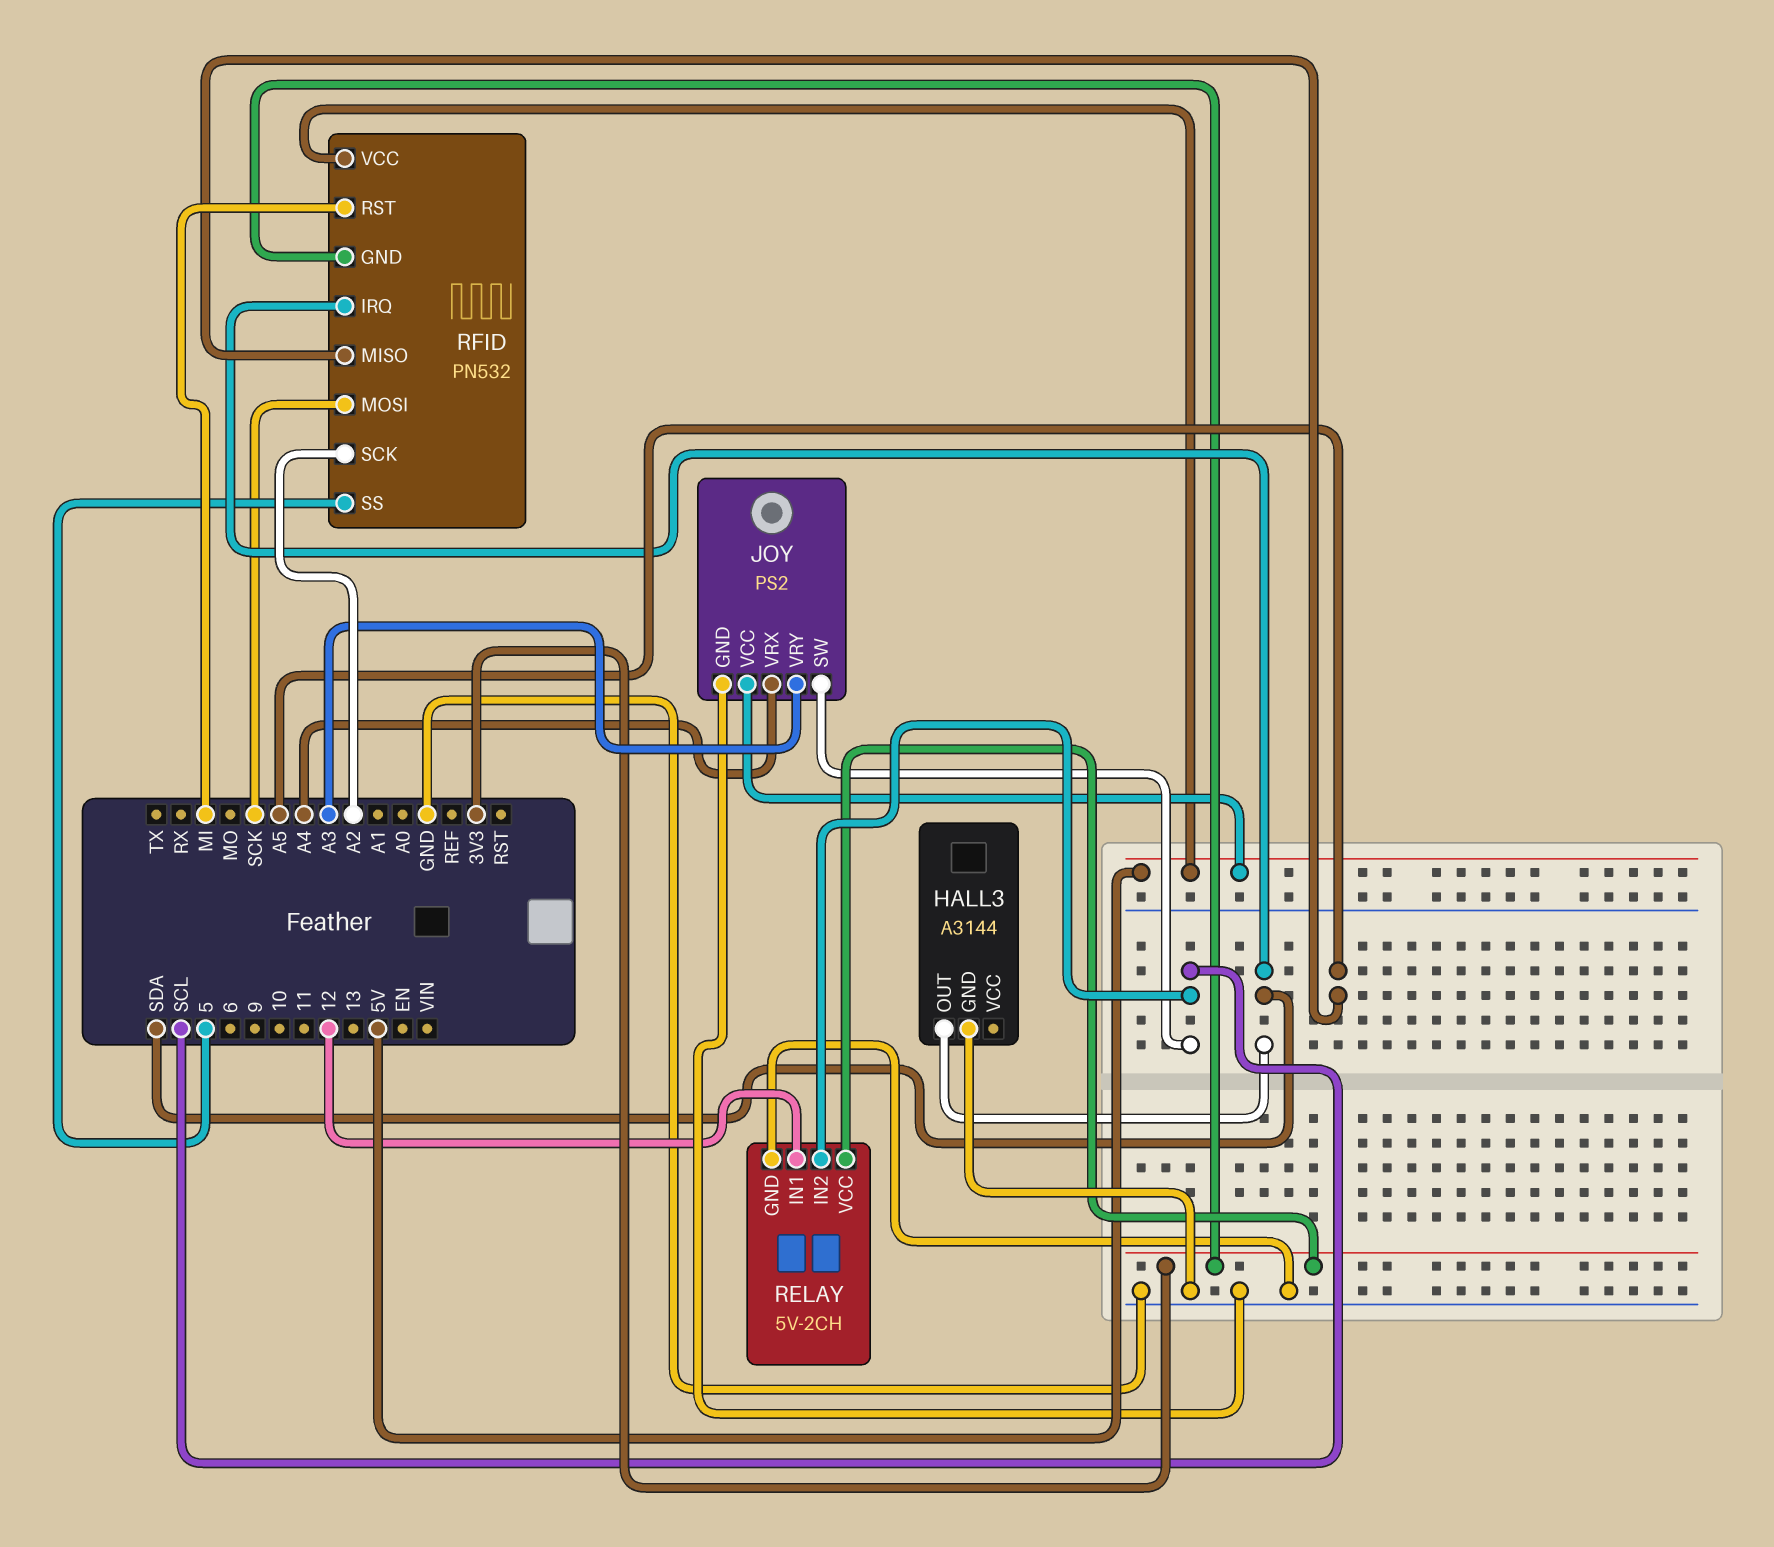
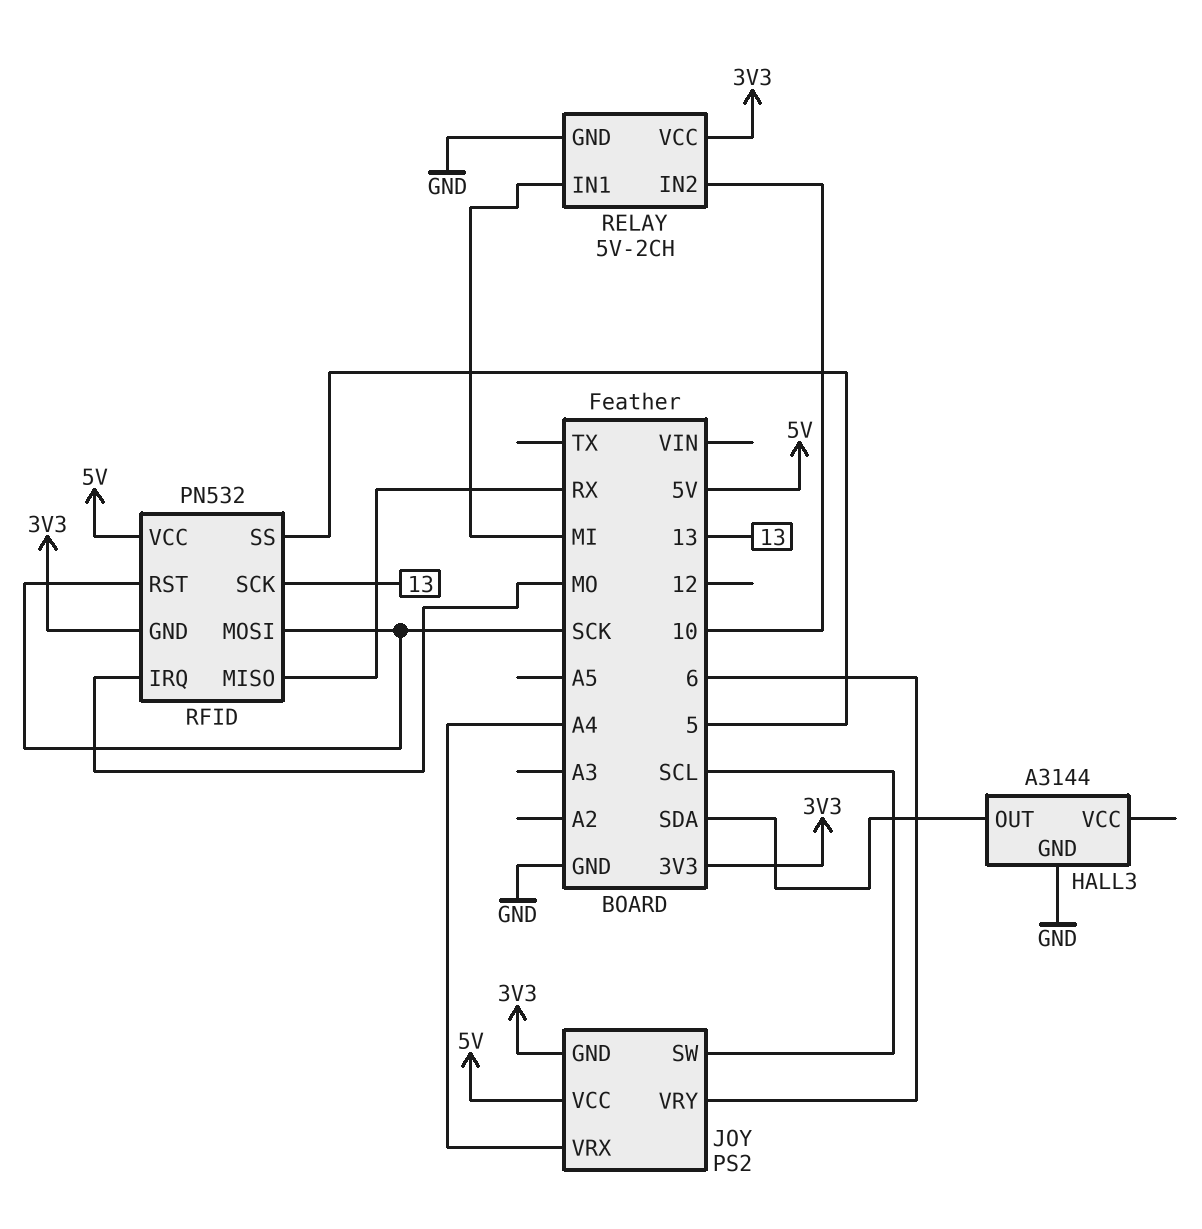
JOY pin GND: GND -> 3V3
JOY pin VRY: A3 -> 6
RELAY pin IN1: 12 -> MI
RELAY pin IN2: SCL -> 10
RFID pin IRQ: SDA -> MO
RFID pin MISO: A5 -> RX
RFID pin RST: MI -> SCK
RFID pin SCK: A2 -> 13

